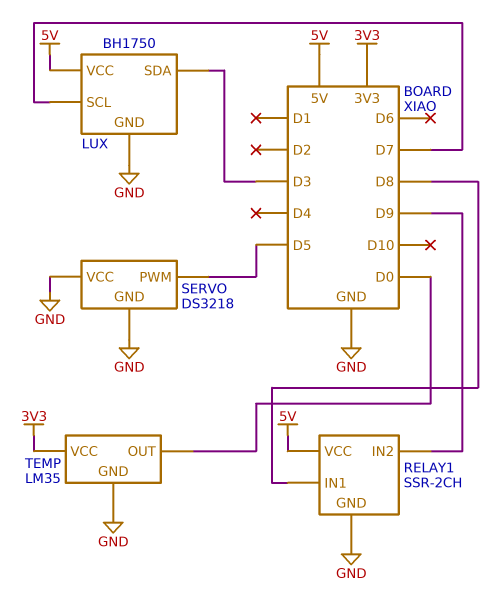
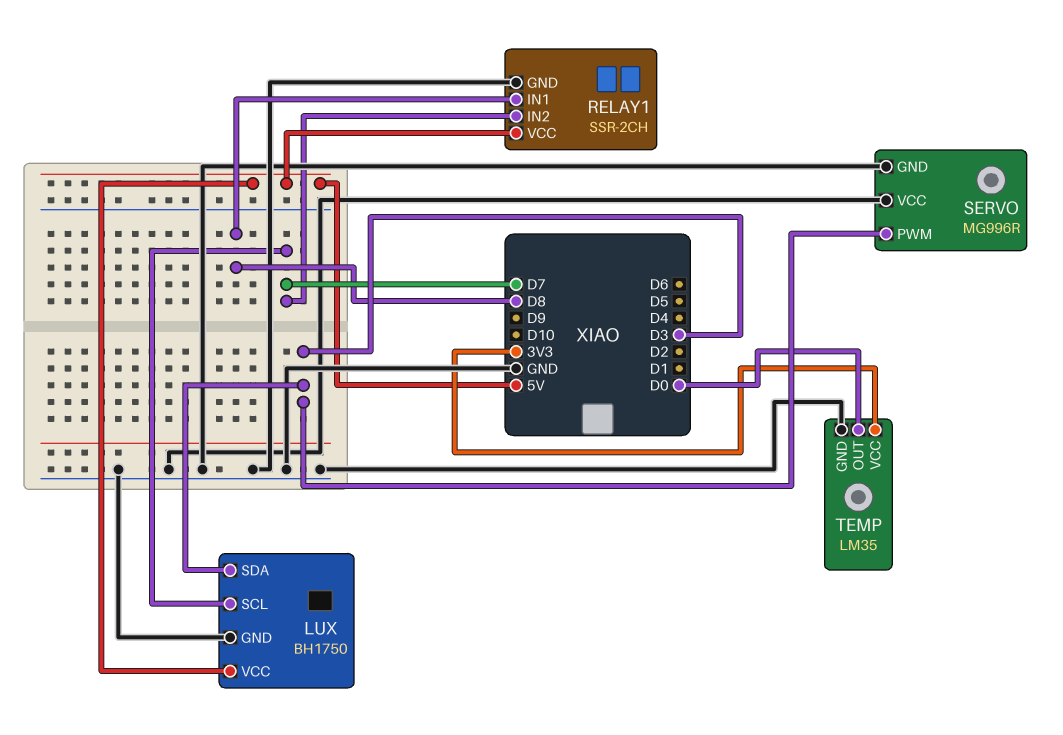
RELAY1 pin IN2: D9 -> D7
SERVO: DS3218 -> MG996R
SERVO pin PWM: D5 -> D3

